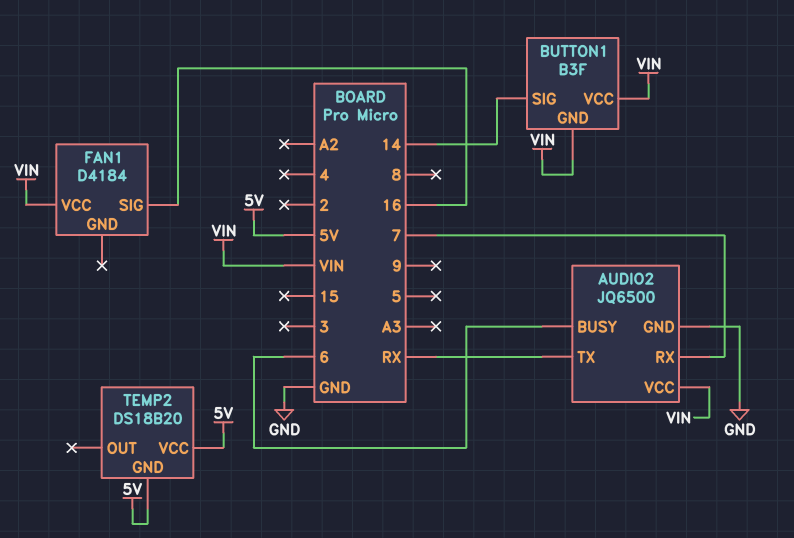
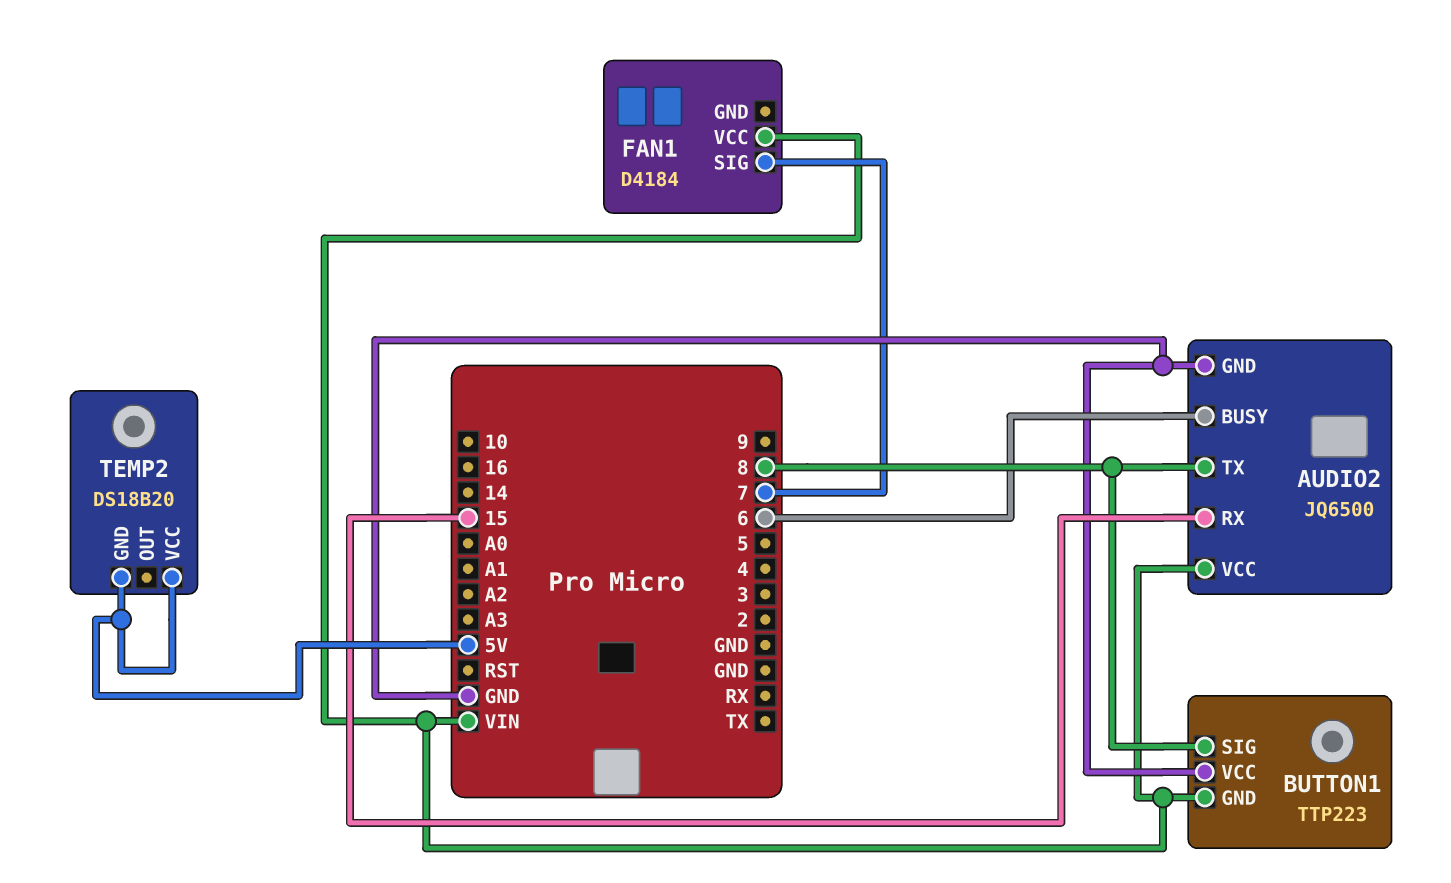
AUDIO2 pin RX: 7 -> 15
AUDIO2 pin TX: RX -> 8
BUTTON1: B3F -> TTP223
BUTTON1 pin SIG: 14 -> 8
BUTTON1 pin VCC: VIN -> GND
FAN1 pin SIG: 16 -> 7

